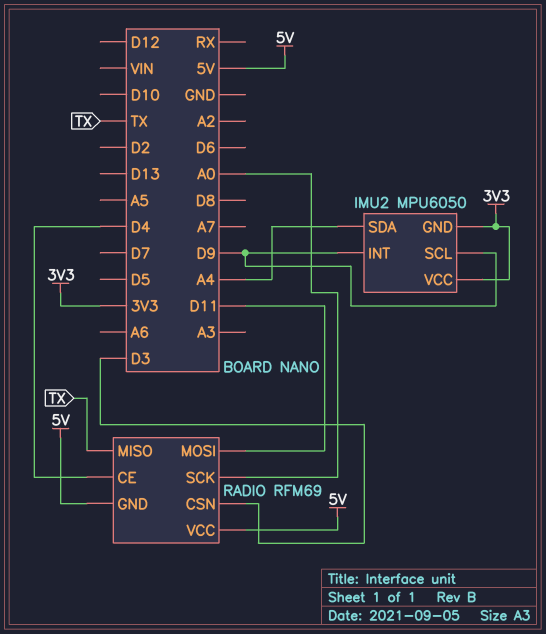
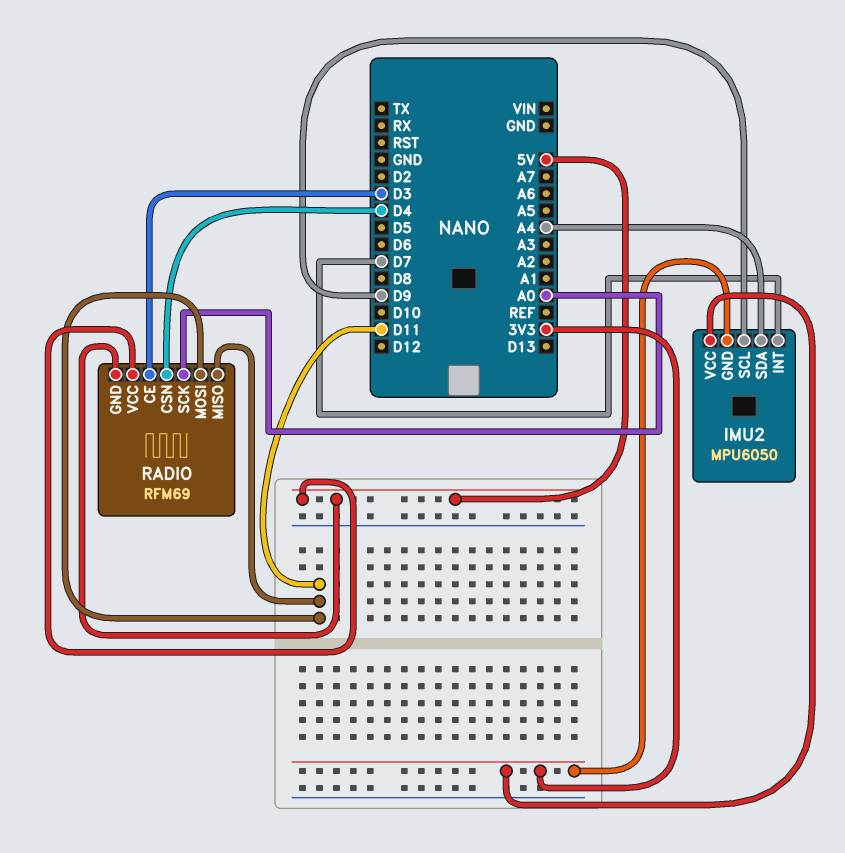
IMU2 pin INT: D9 -> D7
RADIO pin CE: D4 -> D3
RADIO pin CSN: D3 -> D4
RADIO pin MISO: TX -> D11

